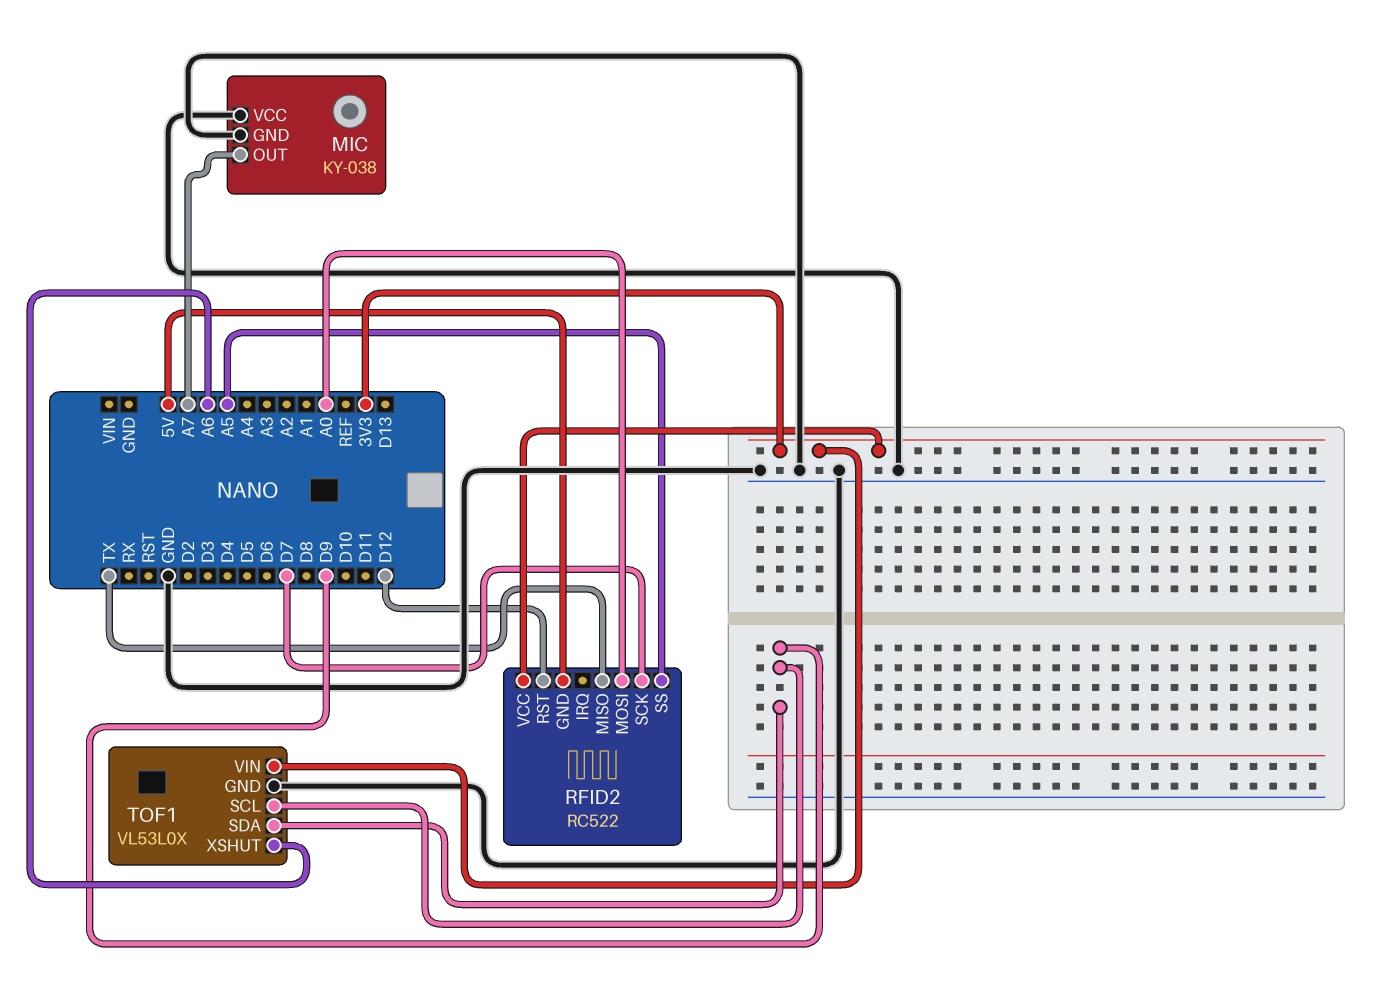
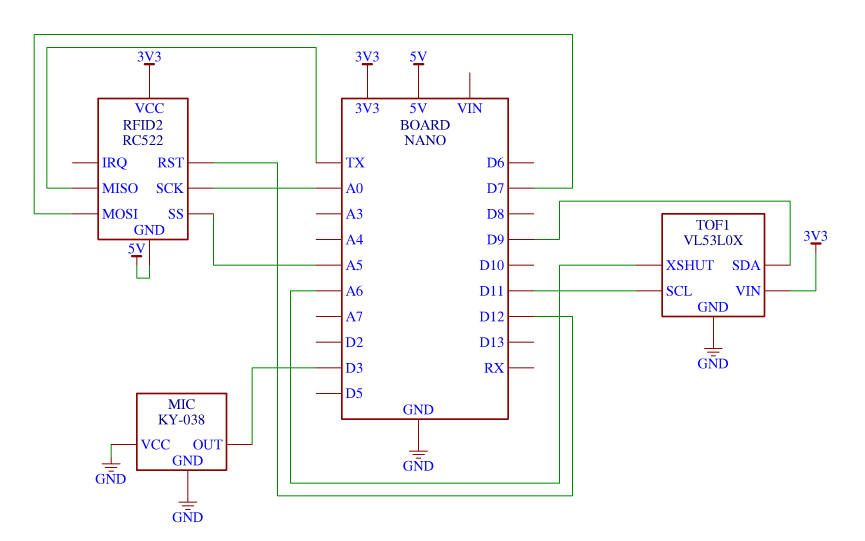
MIC pin OUT: A7 -> D3
RFID2 pin MOSI: A0 -> D7
RFID2 pin SCK: D7 -> A0
TOF1 pin SCL: D9 -> D11

